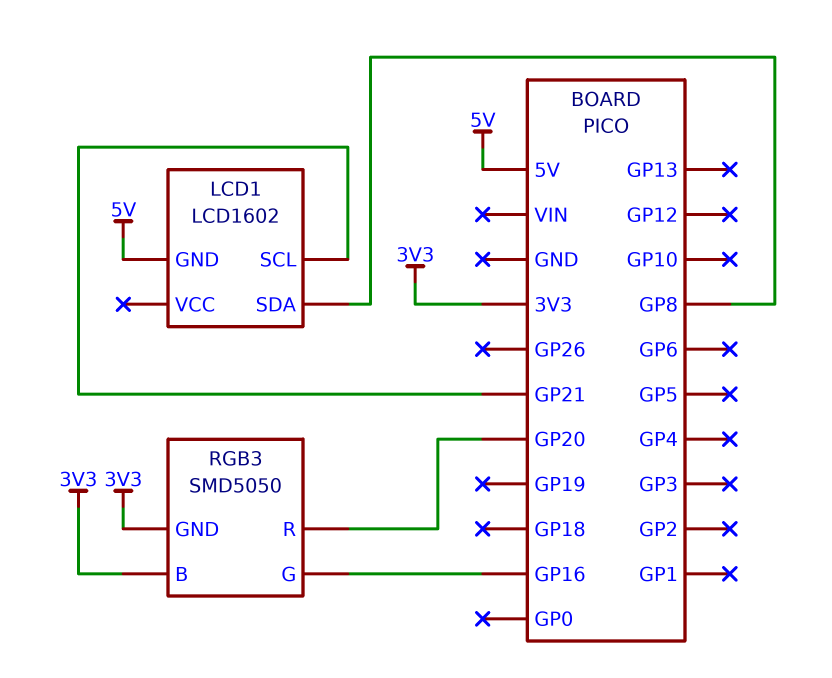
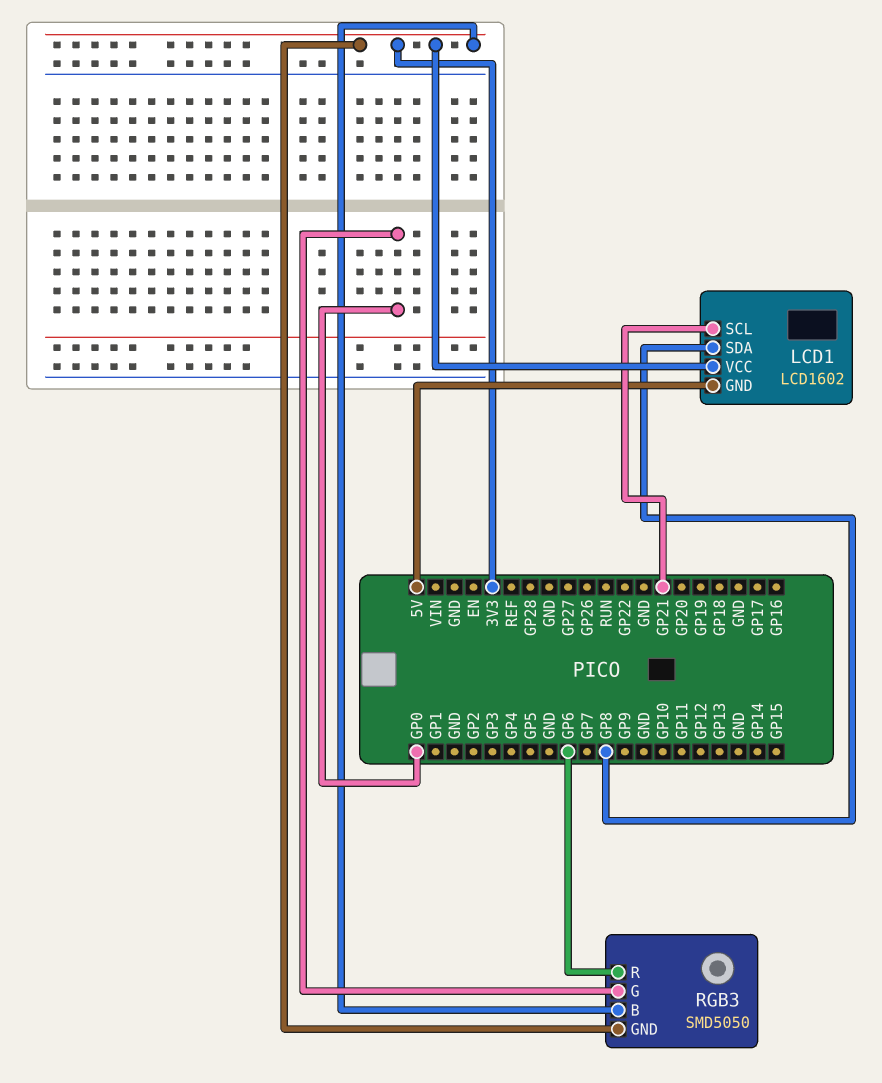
LCD1 pin VCC: none -> 3V3
RGB3 pin G: GP16 -> GP0
RGB3 pin R: GP20 -> GP6

